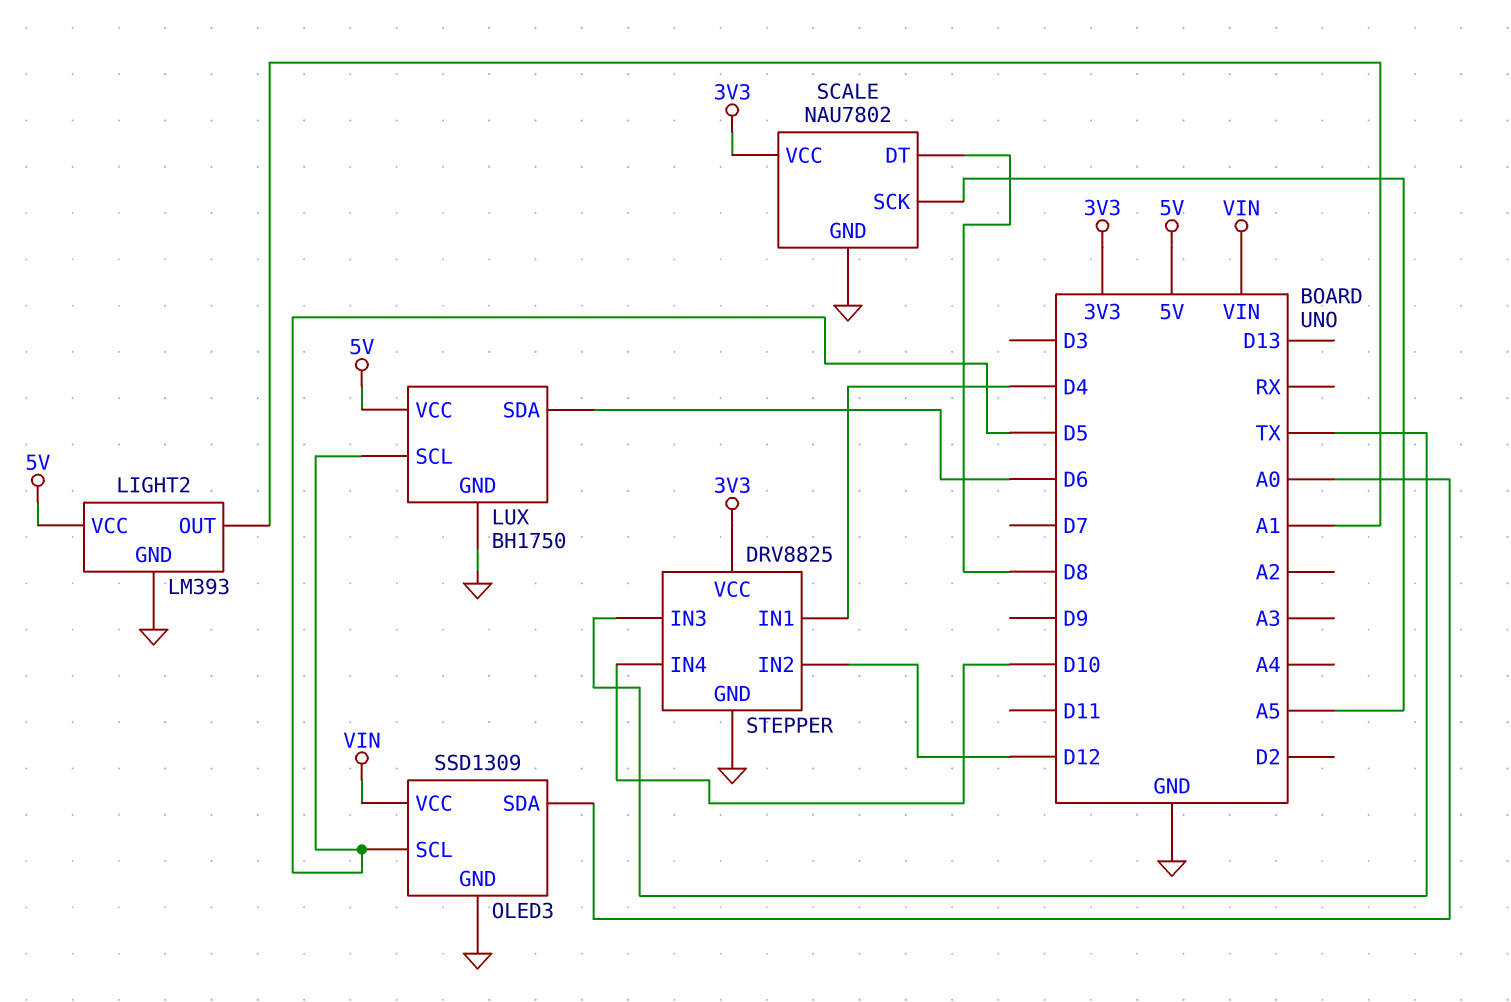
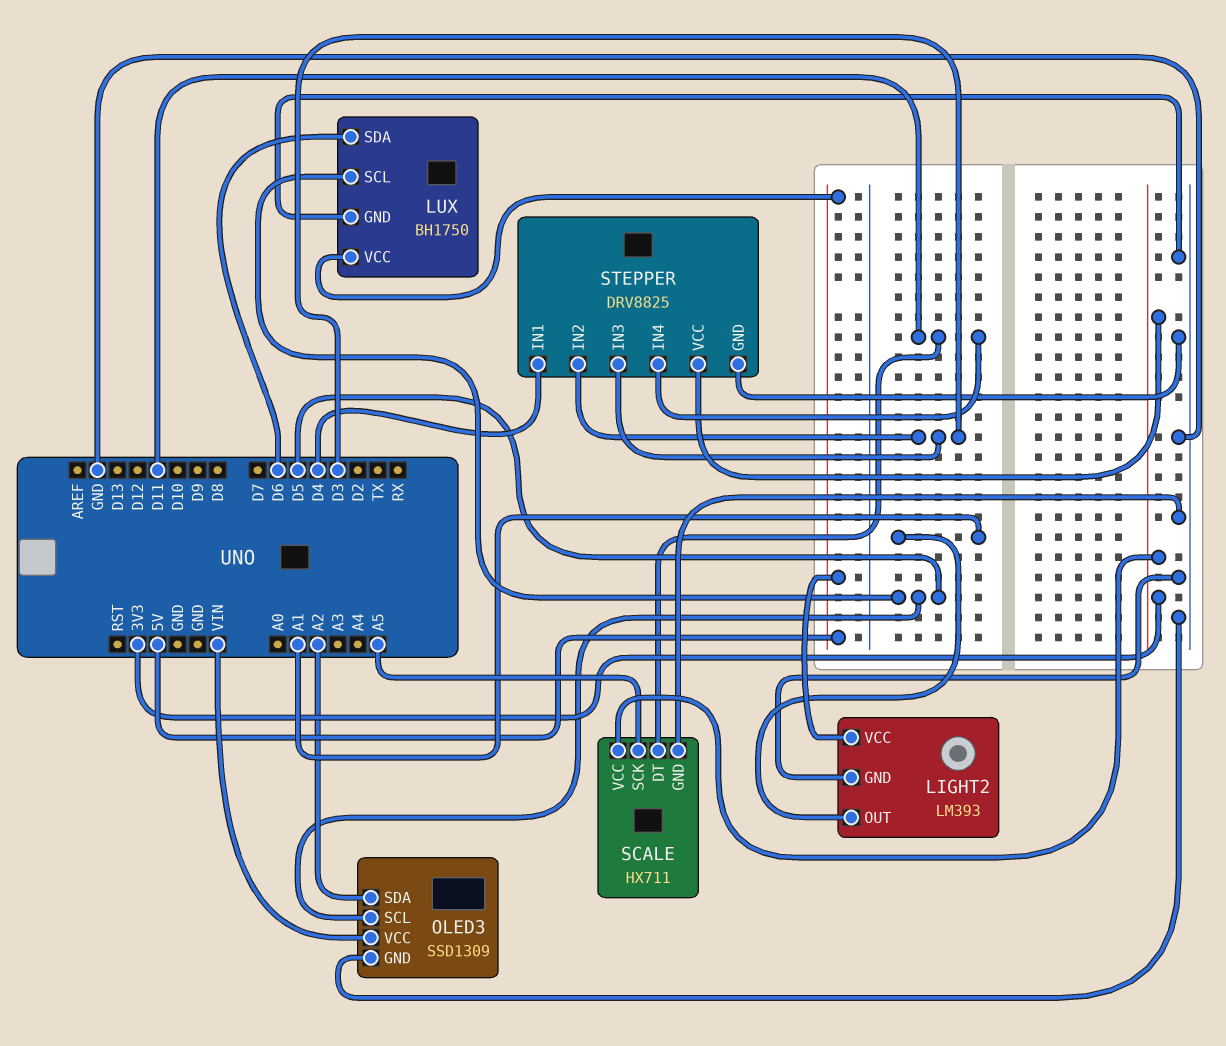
OLED3 pin SDA: A0 -> A2
SCALE: NAU7802 -> HX711
SCALE pin DT: D8 -> D11
STEPPER pin IN2: D12 -> D3
STEPPER pin IN3: TX -> D3
STEPPER pin IN4: D10 -> D11

